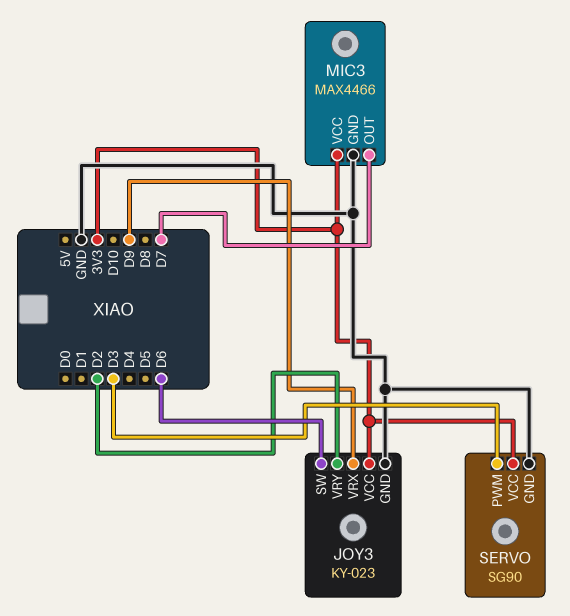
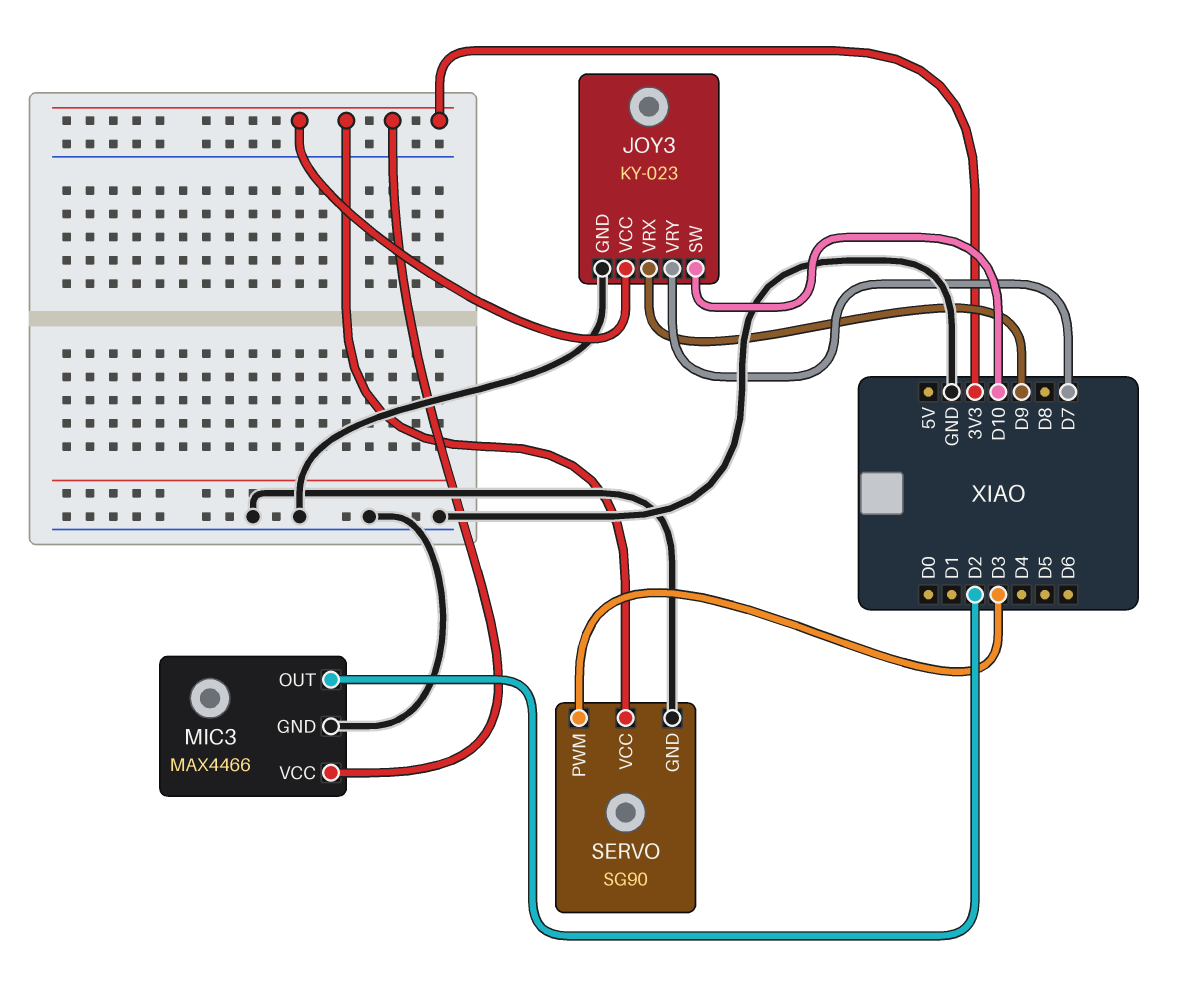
JOY3 pin SW: D6 -> D10
JOY3 pin VRY: D2 -> D7
MIC3 pin OUT: D7 -> D2

